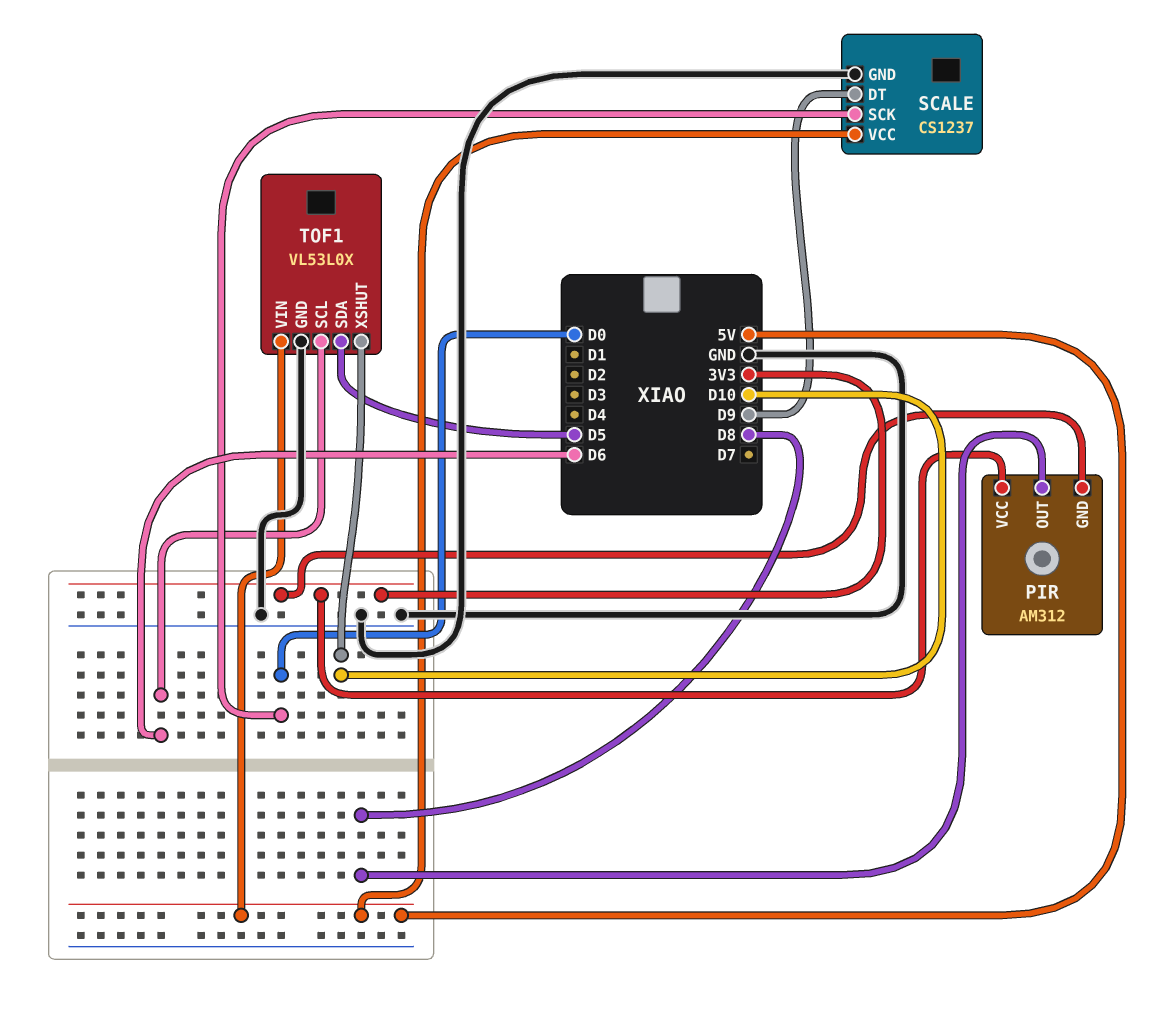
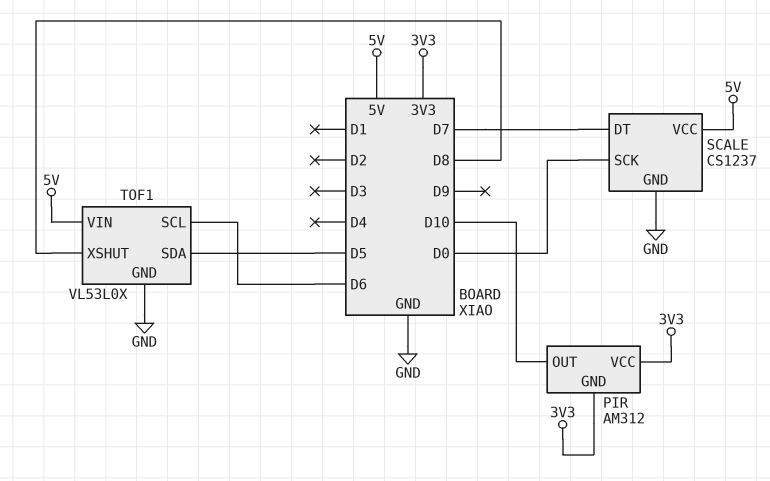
PIR pin OUT: D8 -> D10
SCALE pin DT: D9 -> D7
TOF1 pin XSHUT: D10 -> D8

